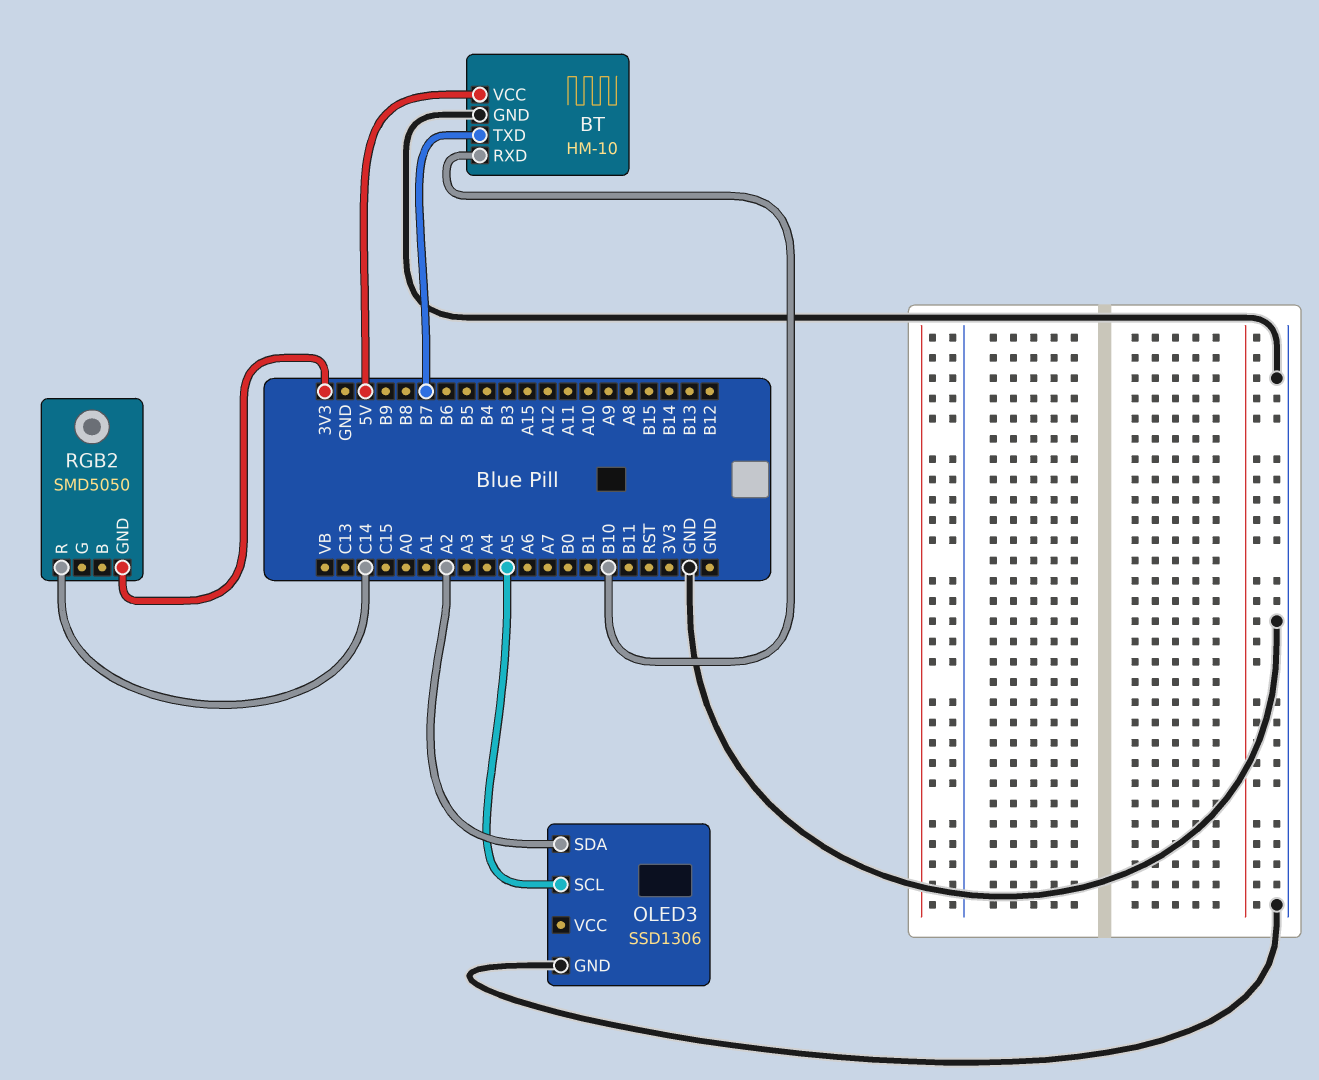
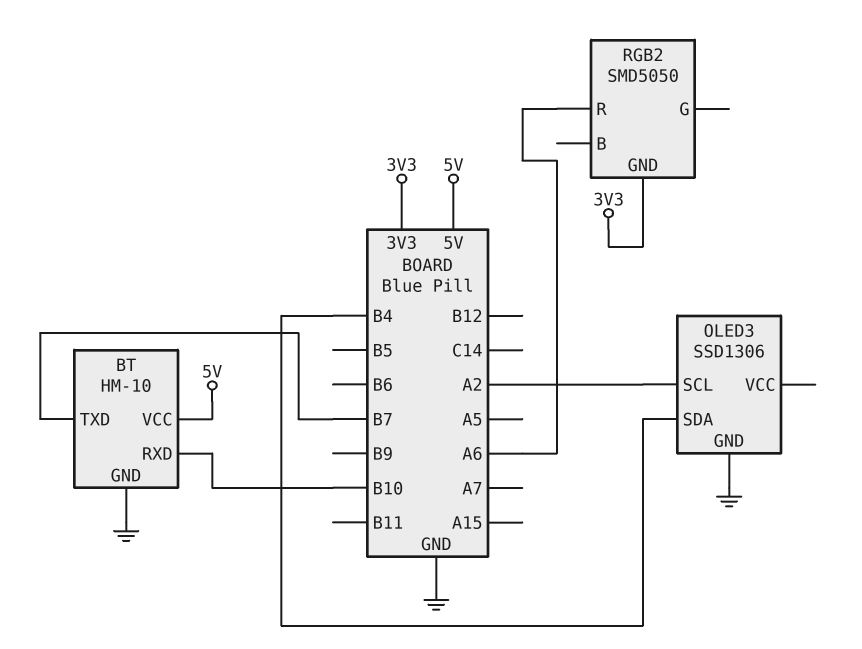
OLED3 pin SCL: A5 -> A2
OLED3 pin SDA: A2 -> B4
RGB2 pin R: C14 -> A6

